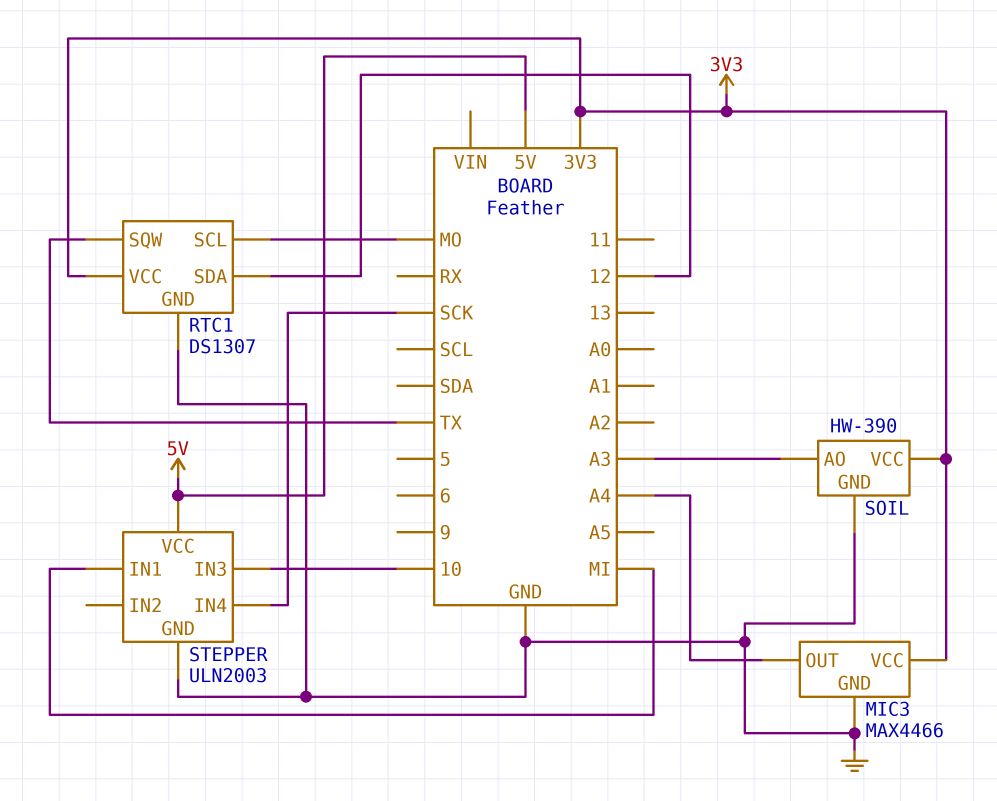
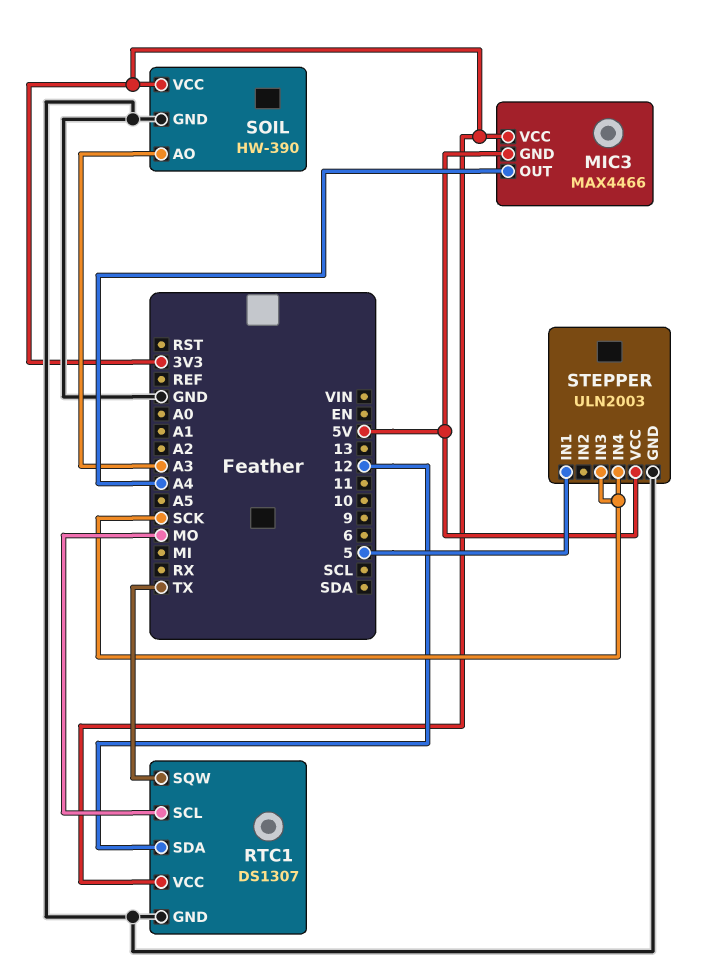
MIC3 pin GND: GND -> 5V
STEPPER pin IN1: MI -> 5
STEPPER pin IN3: 10 -> SCK

